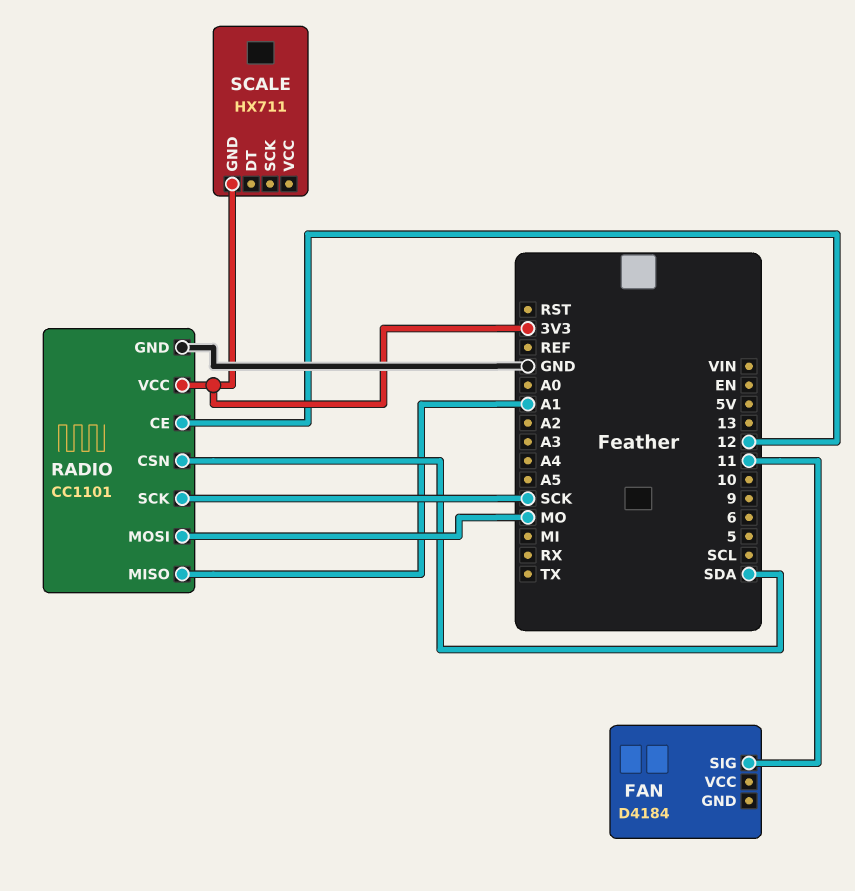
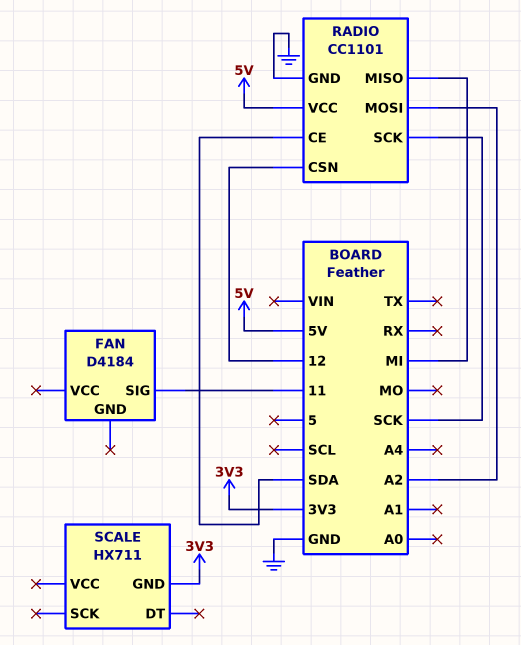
RADIO pin CE: 12 -> SDA
RADIO pin CSN: SDA -> 12
RADIO pin MISO: A1 -> MI
RADIO pin MOSI: MO -> A2
RADIO pin VCC: 3V3 -> 5V

